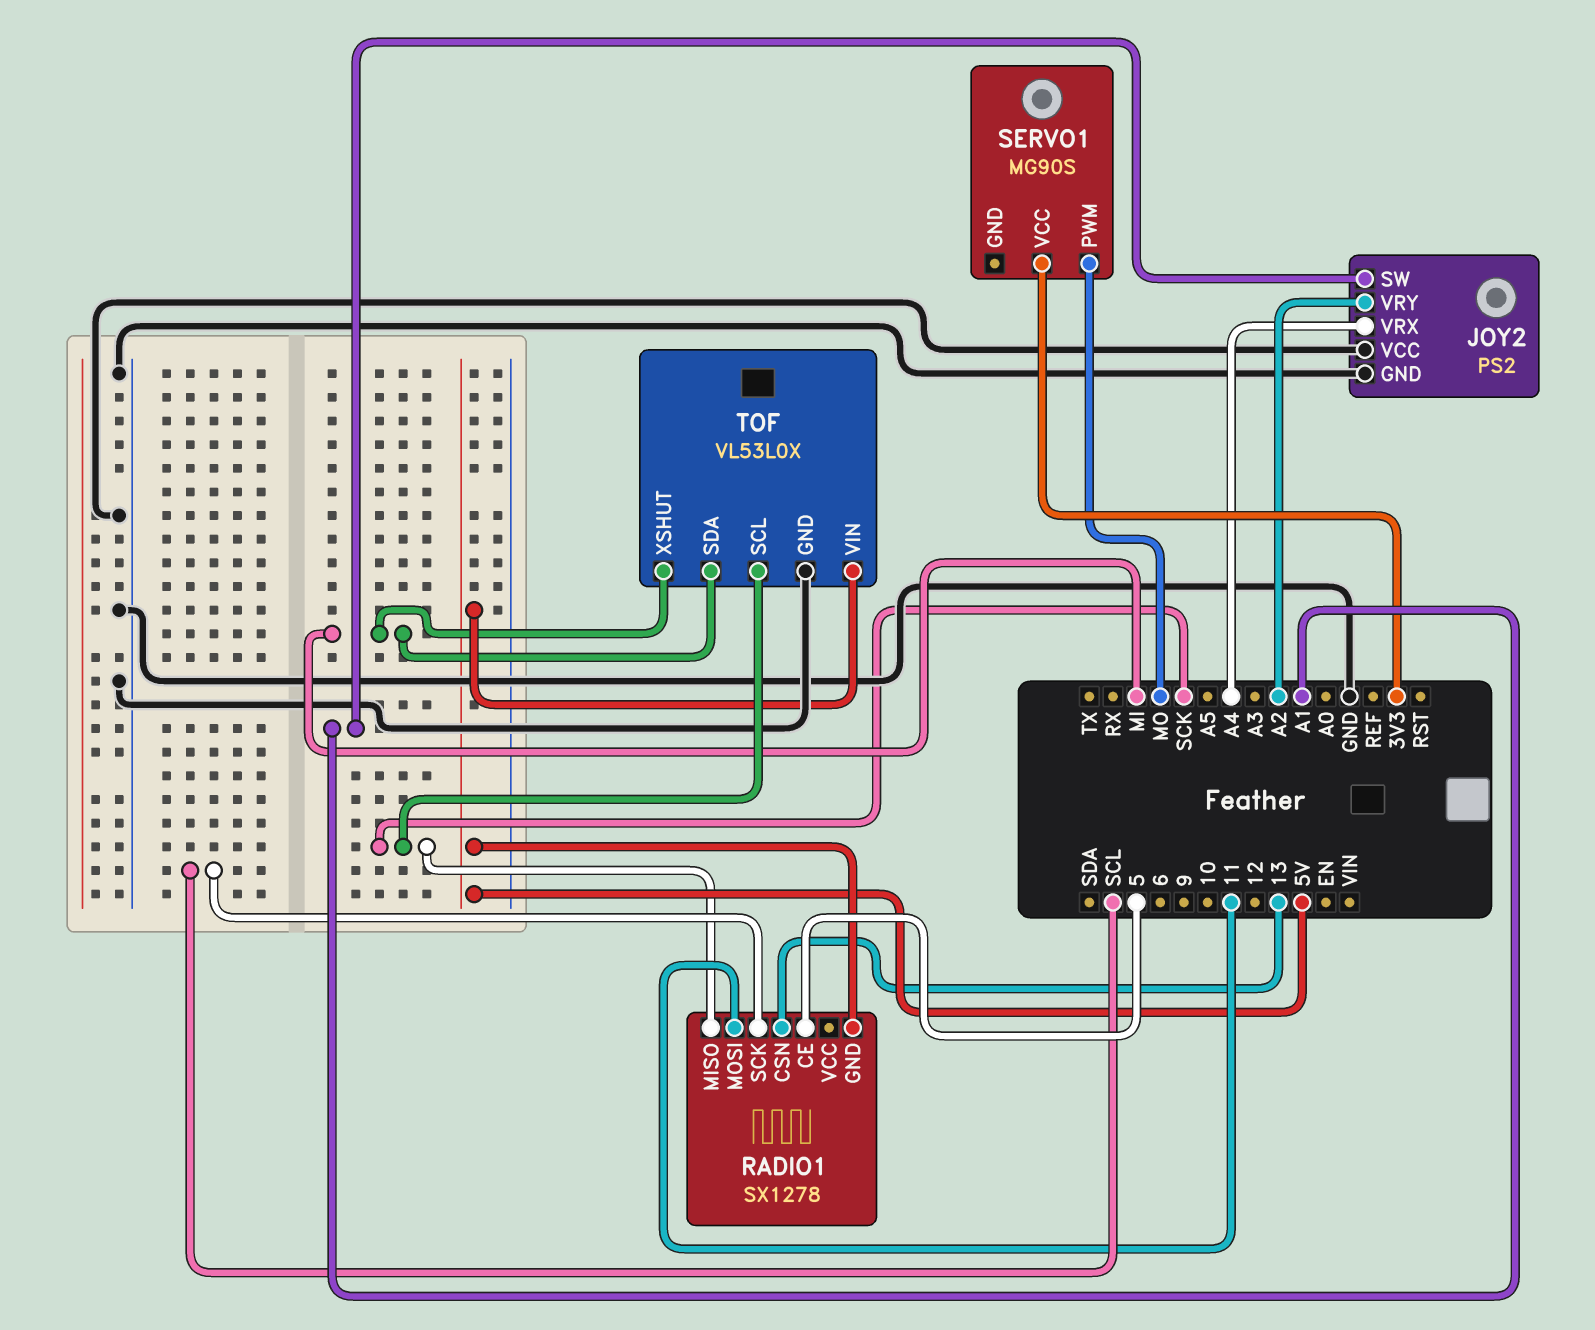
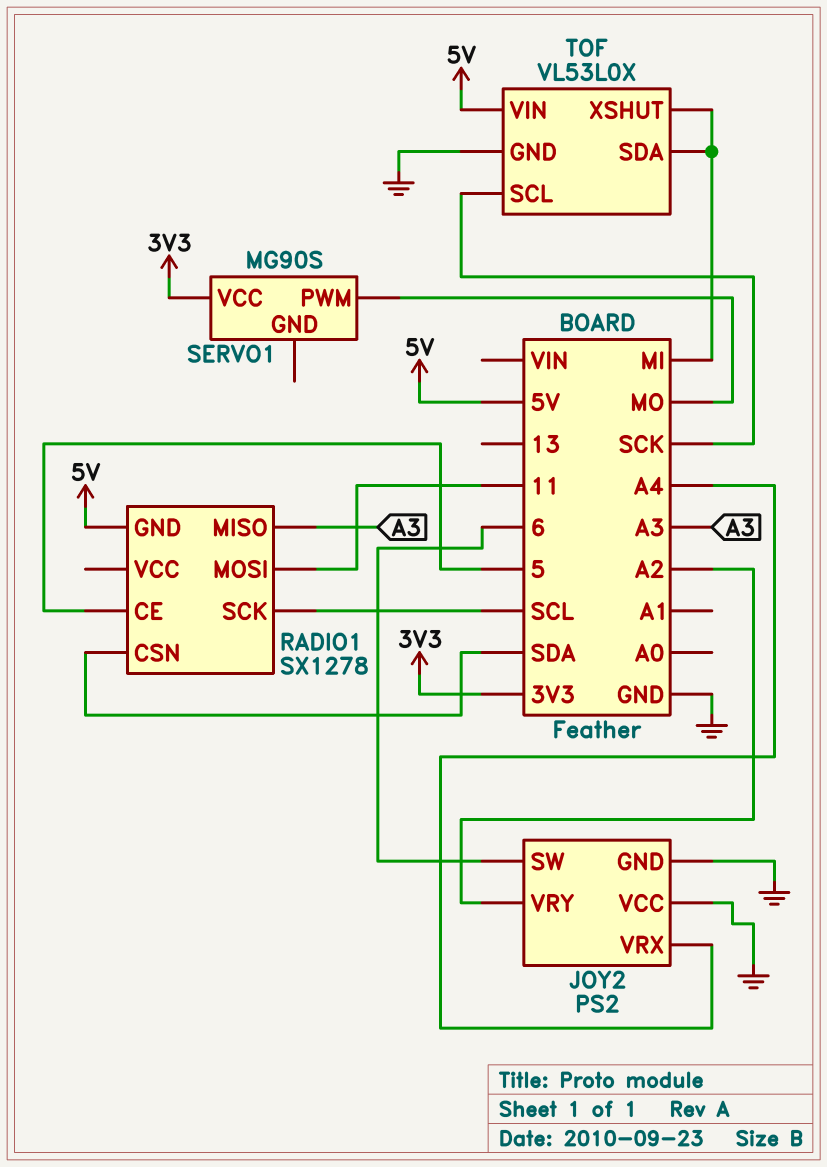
JOY2 pin SW: A1 -> 6
RADIO1 pin CSN: 13 -> SDA
RADIO1 pin MISO: SCK -> A3

